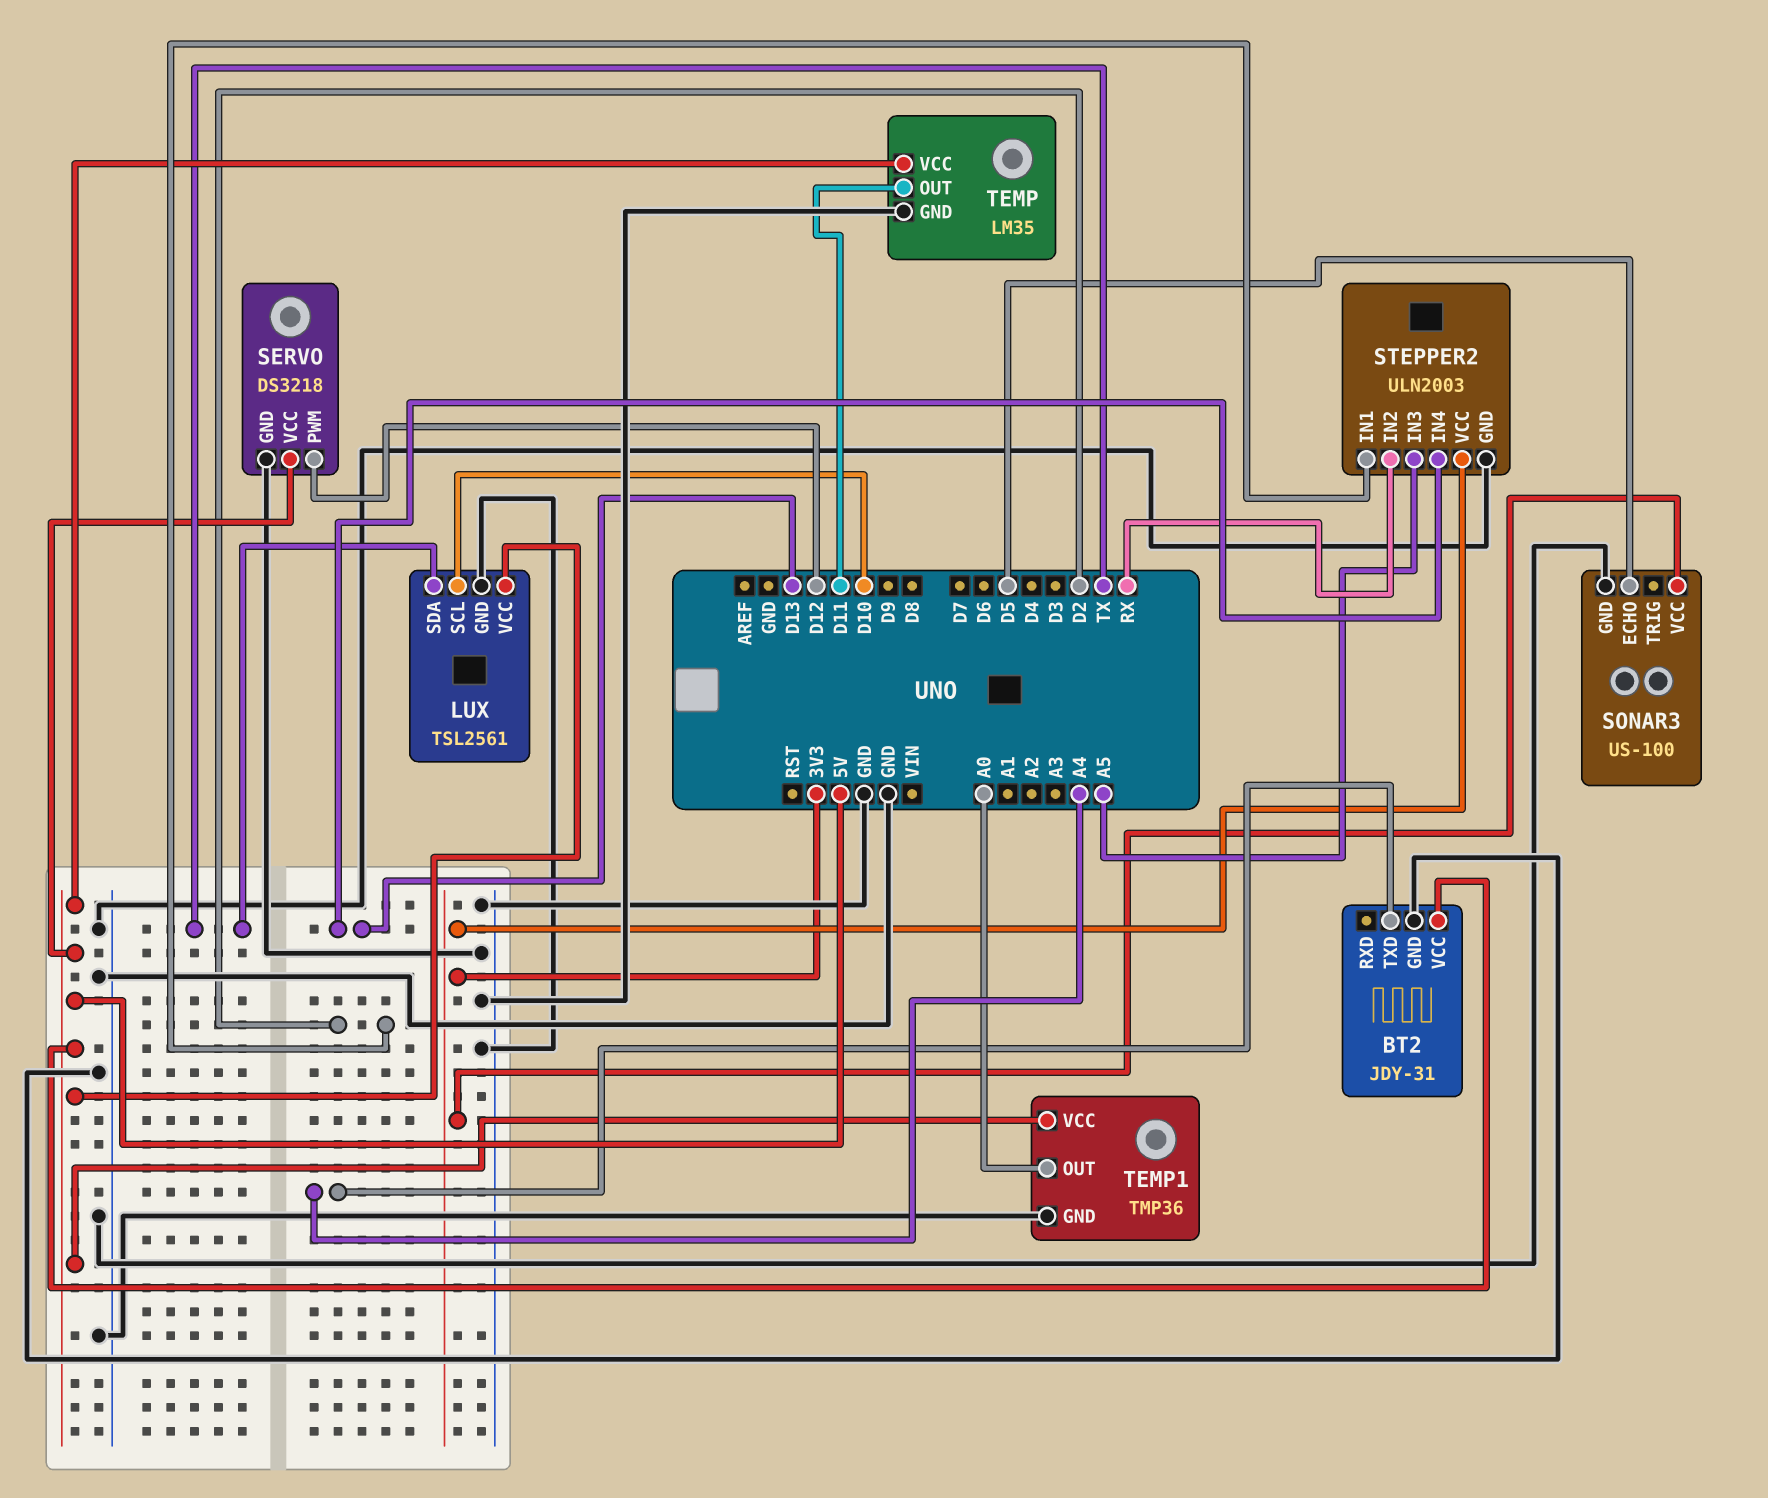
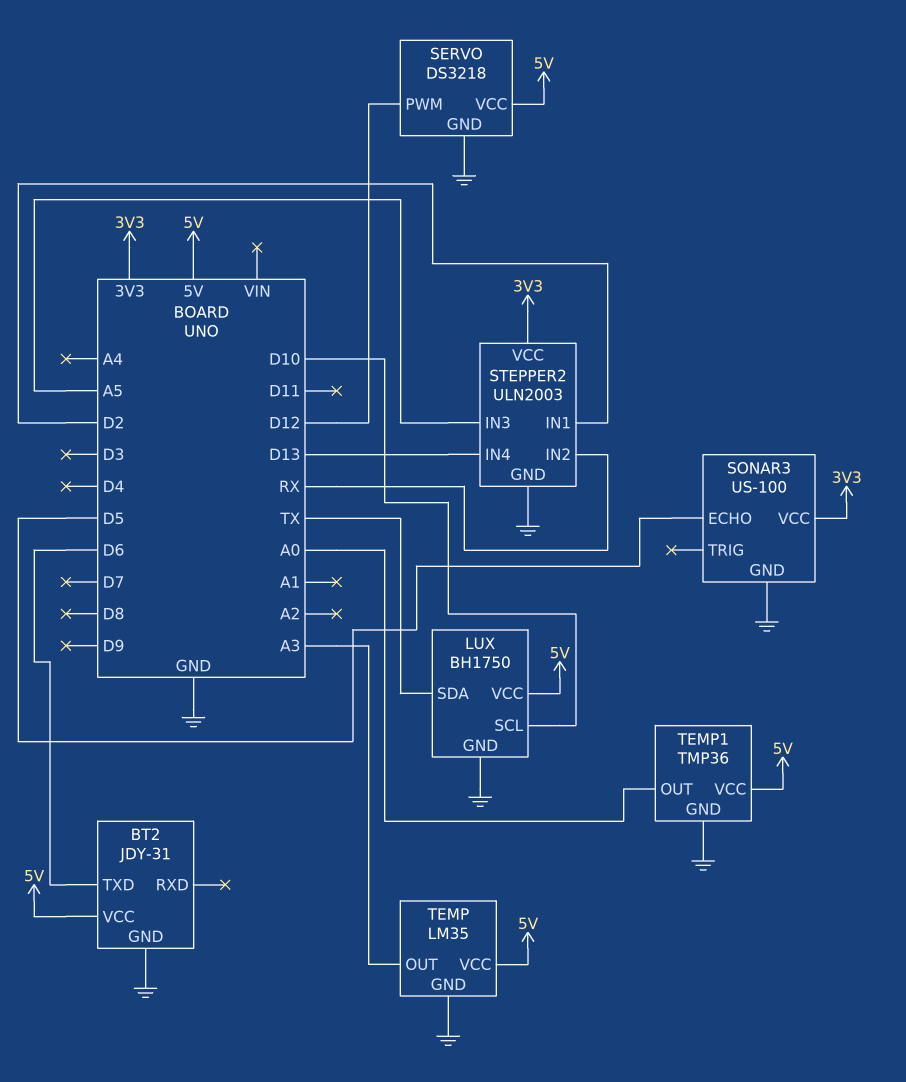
BT2 pin TXD: A4 -> D6
LUX: TSL2561 -> BH1750
TEMP pin OUT: D11 -> A3

